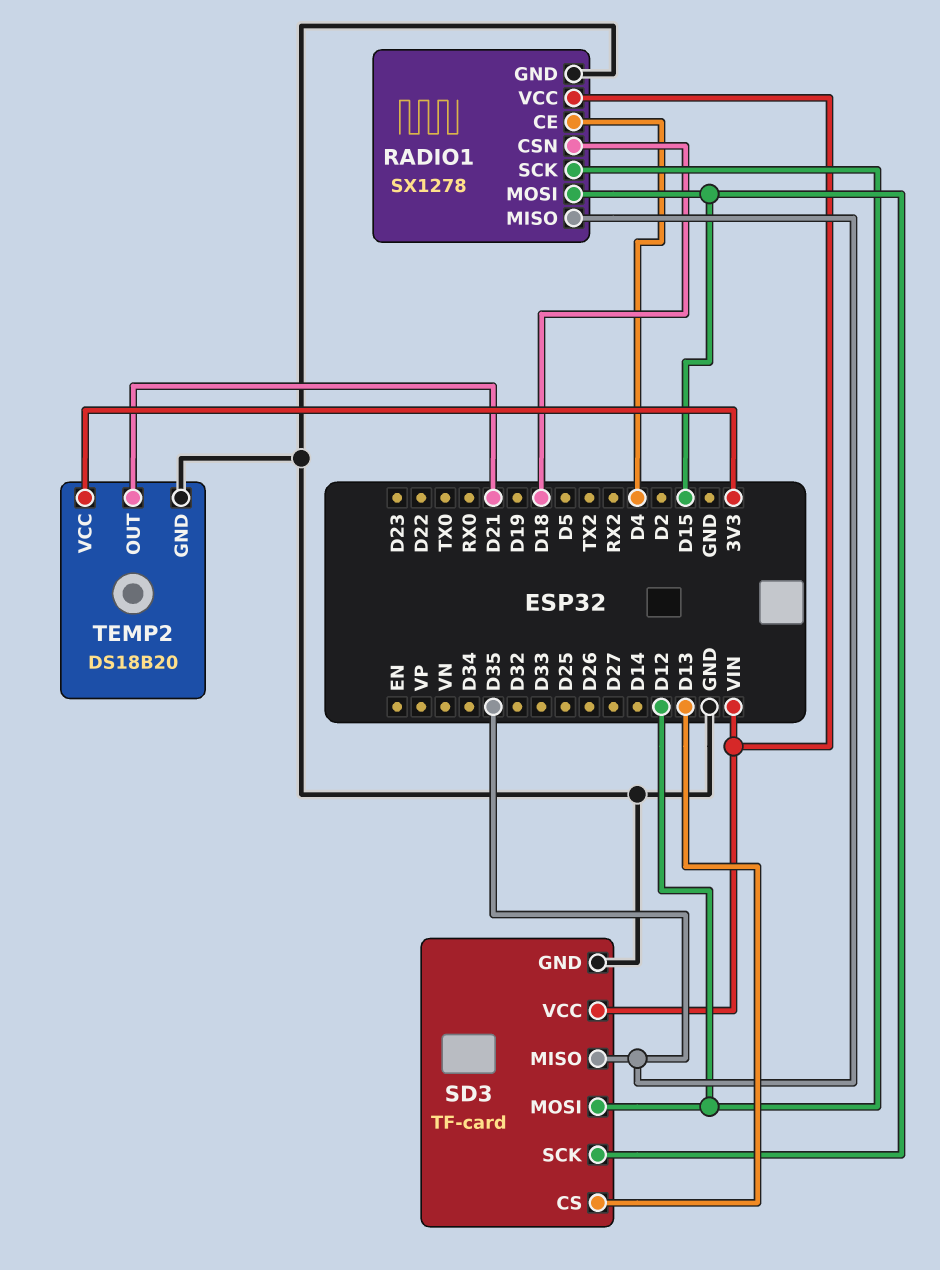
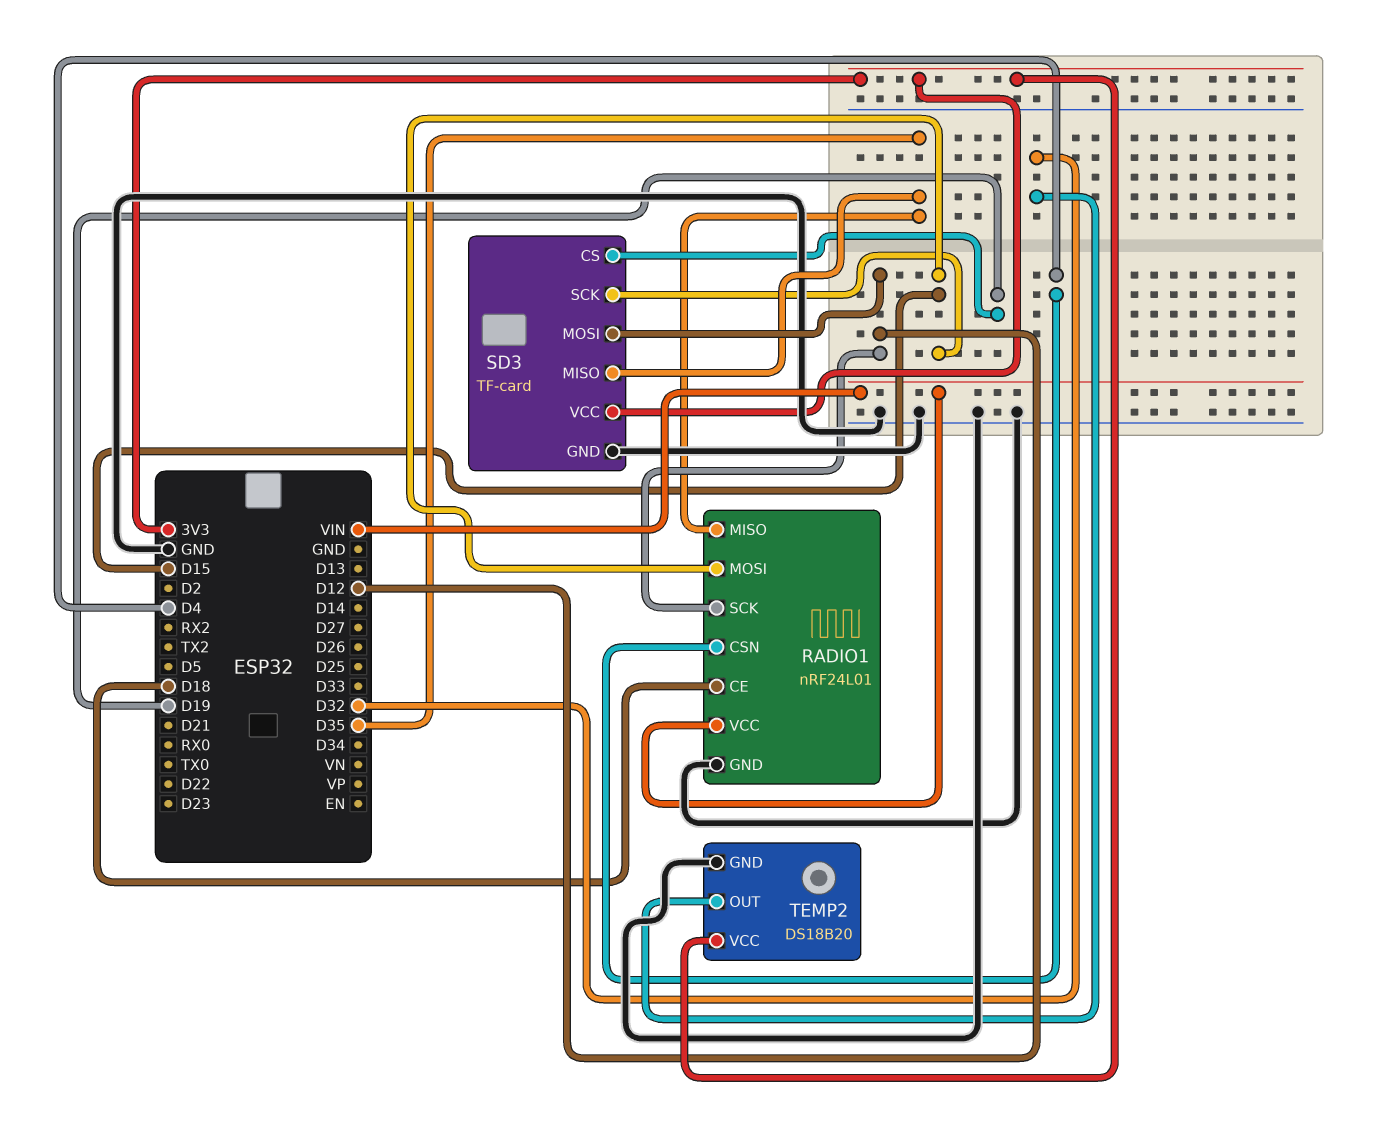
RADIO1: SX1278 -> nRF24L01
RADIO1 pin CE: D4 -> D18
RADIO1 pin CSN: D18 -> D4
SD3 pin CS: D13 -> D19
SD3 pin VCC: VIN -> 3V3
TEMP2 pin OUT: D21 -> D32

